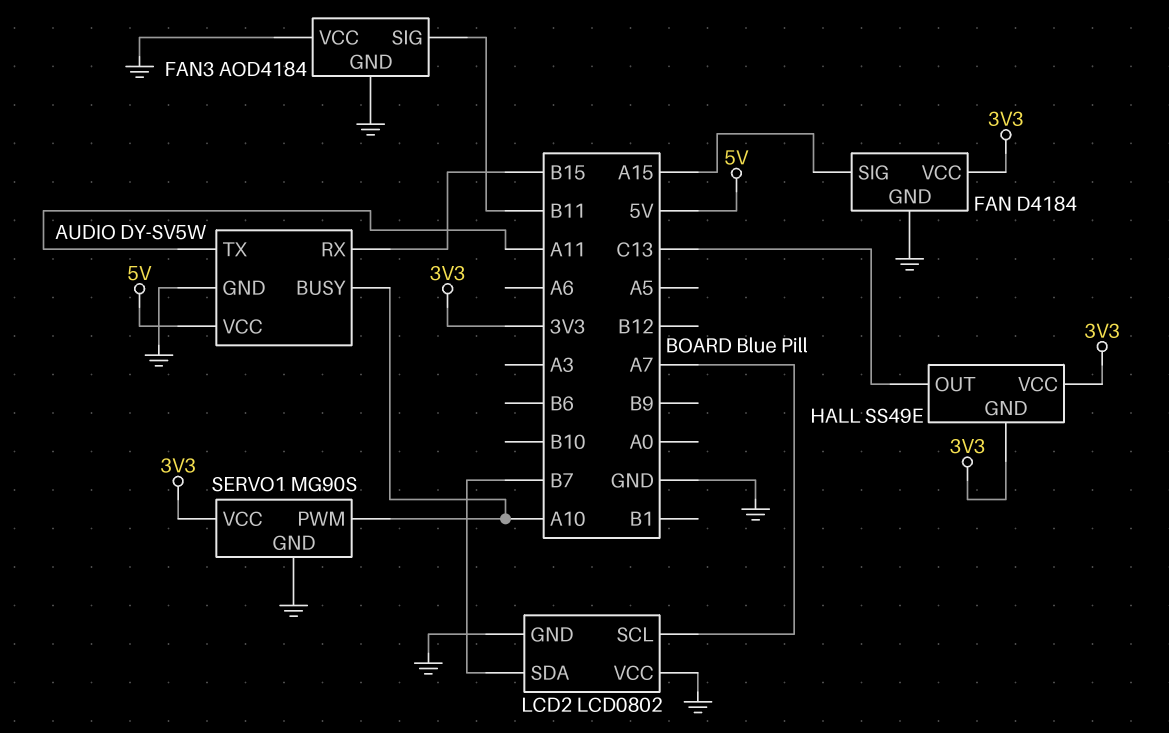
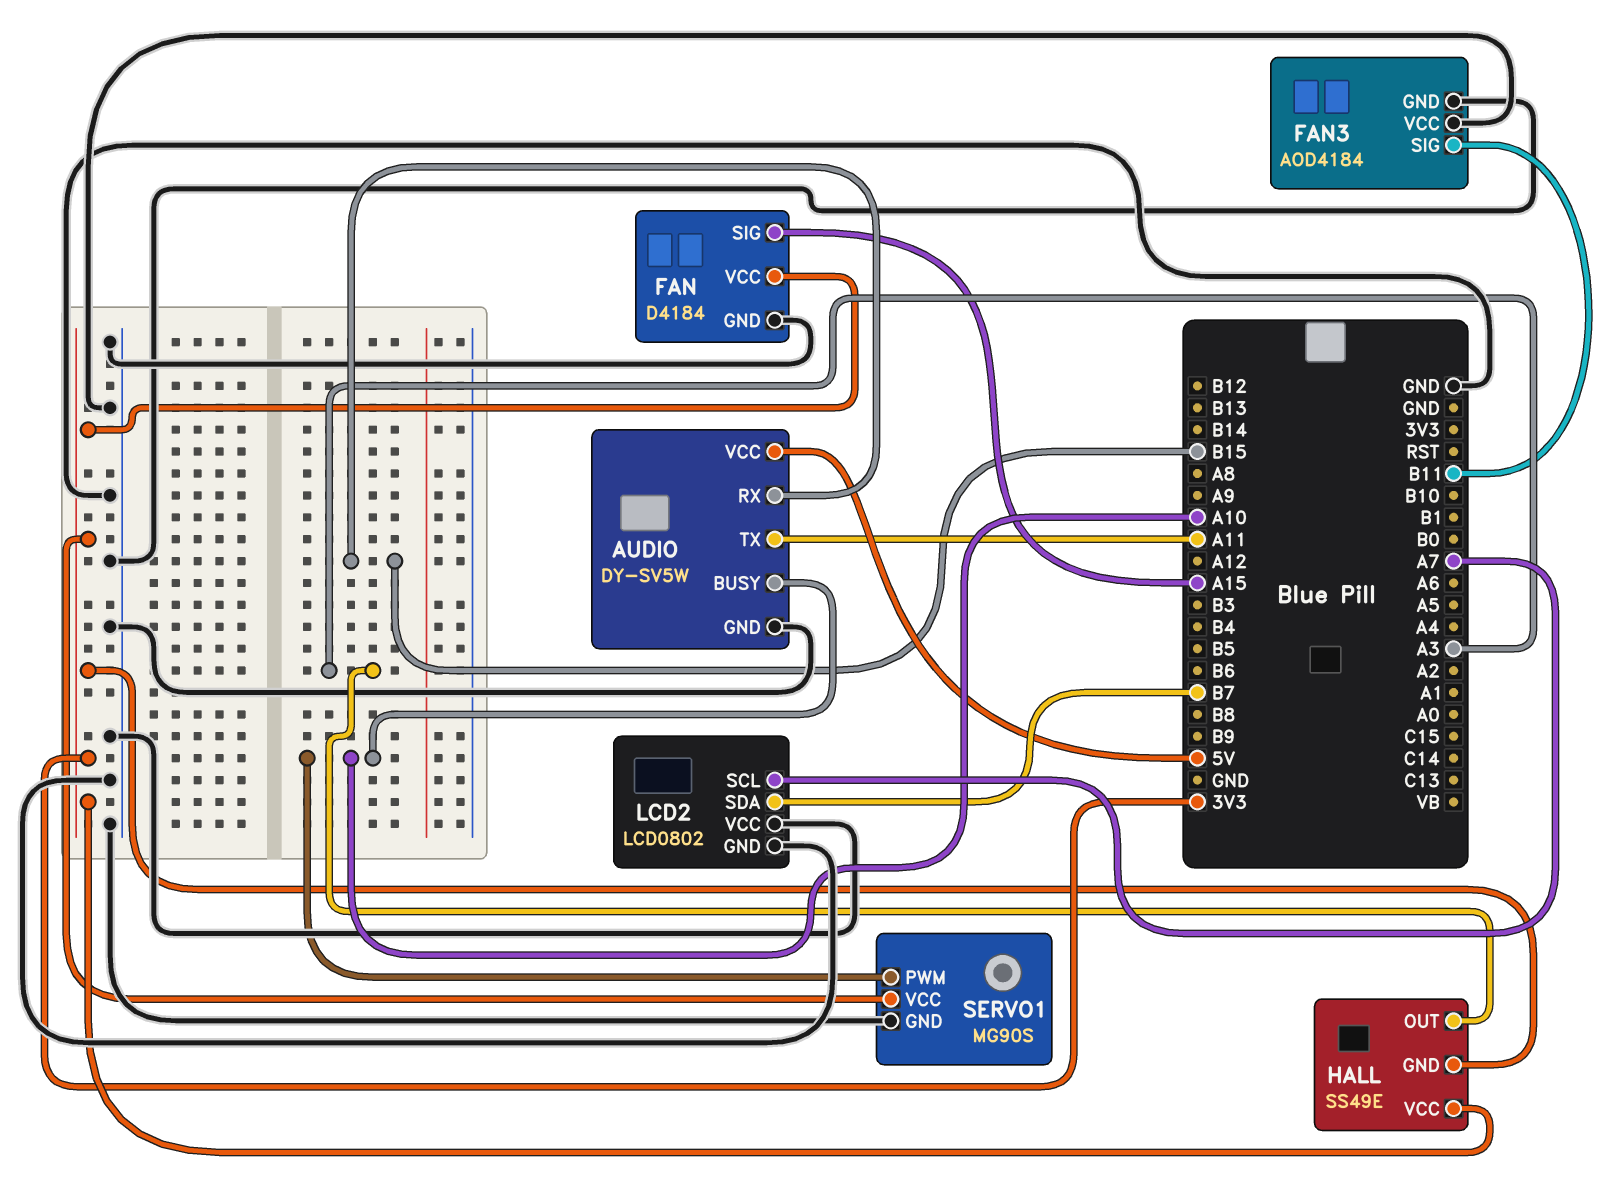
HALL pin OUT: C13 -> A3

